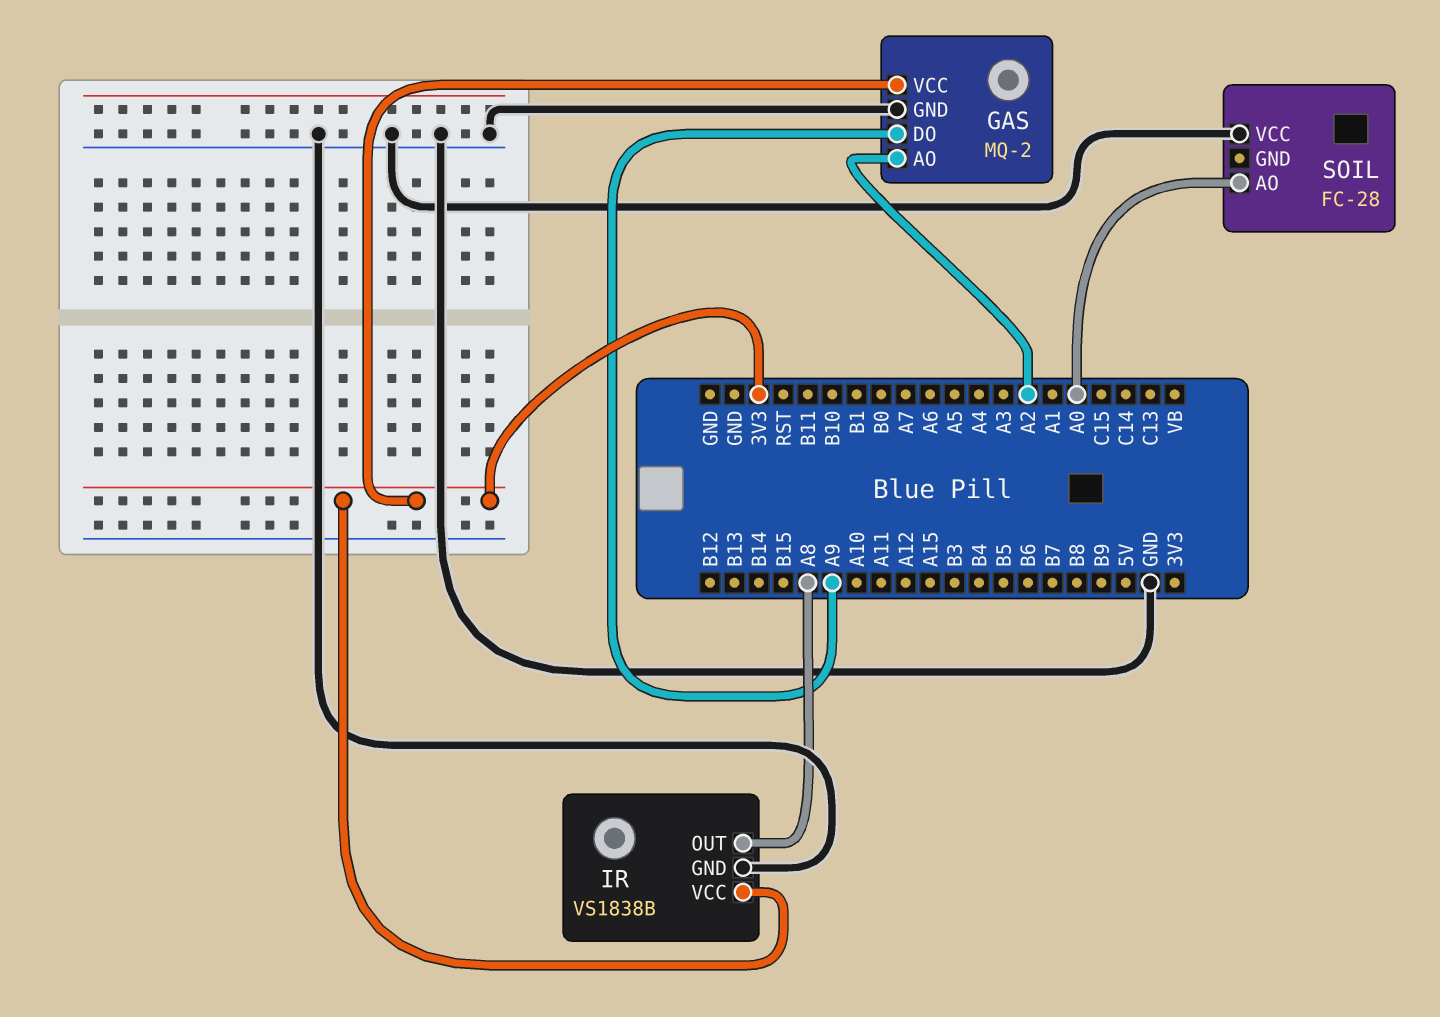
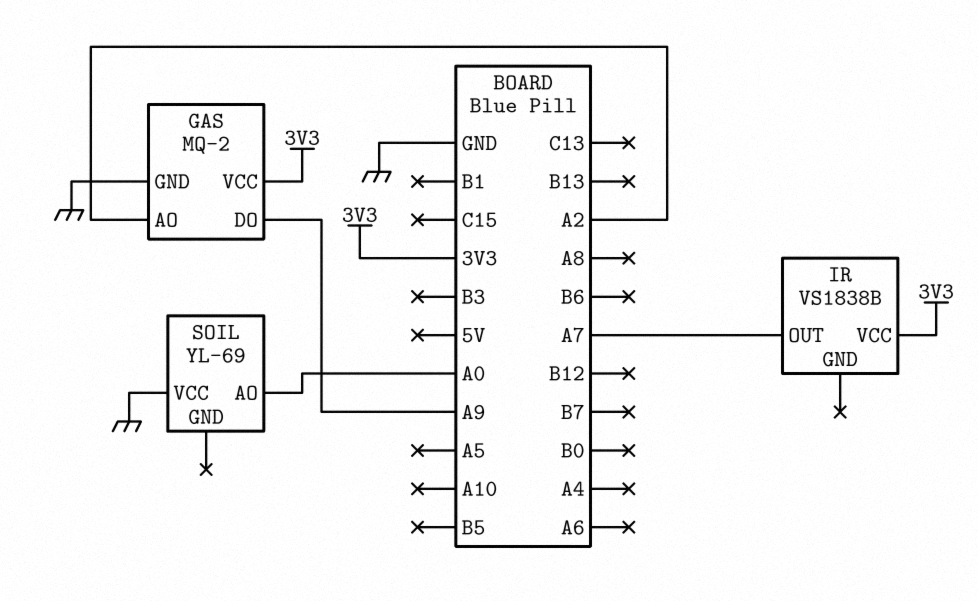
IR pin GND: GND -> none
IR pin OUT: A8 -> A7
SOIL: FC-28 -> YL-69

